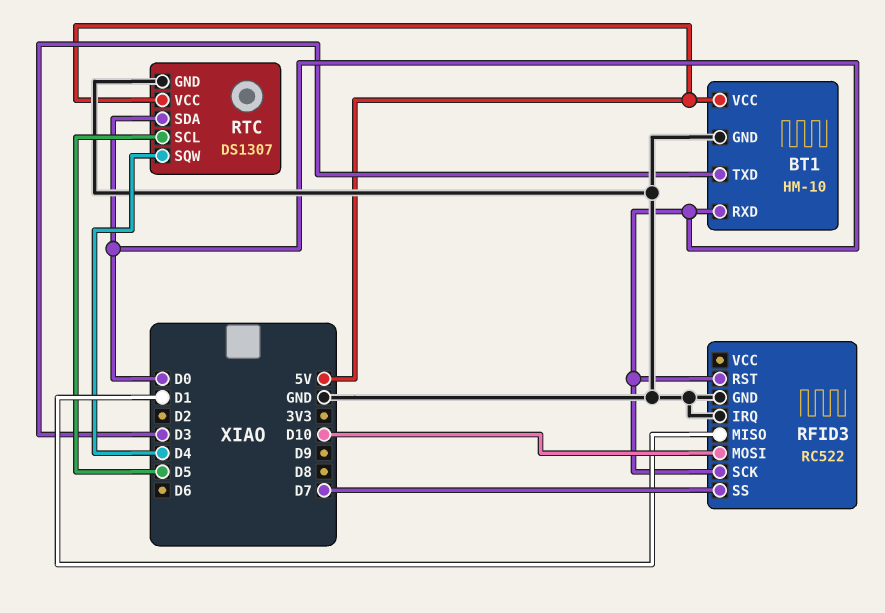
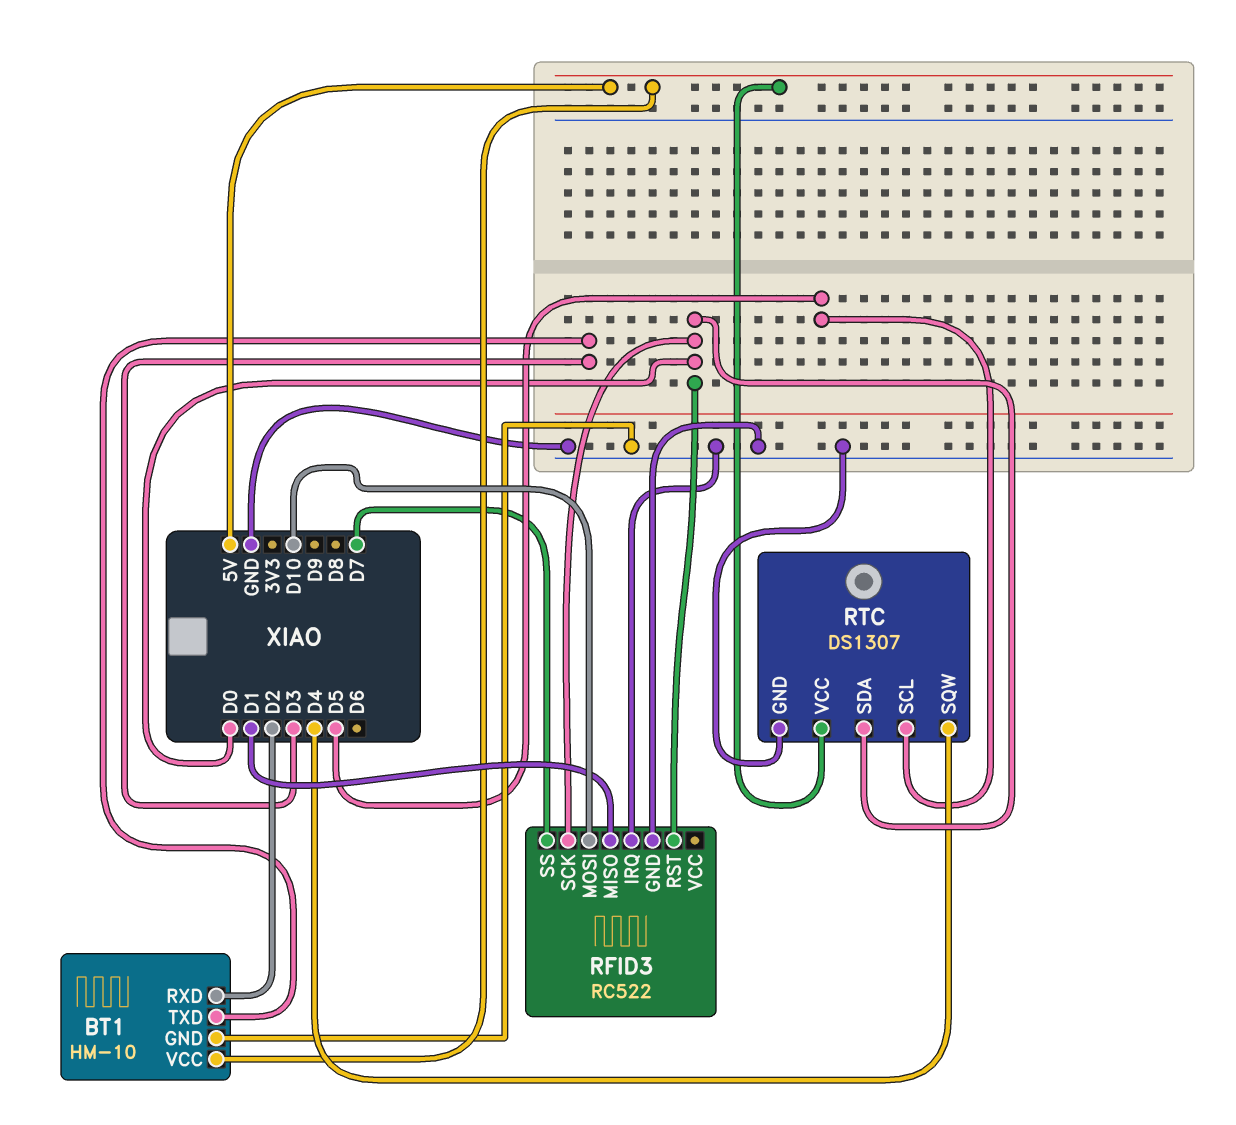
BT1 pin RXD: D0 -> D2

